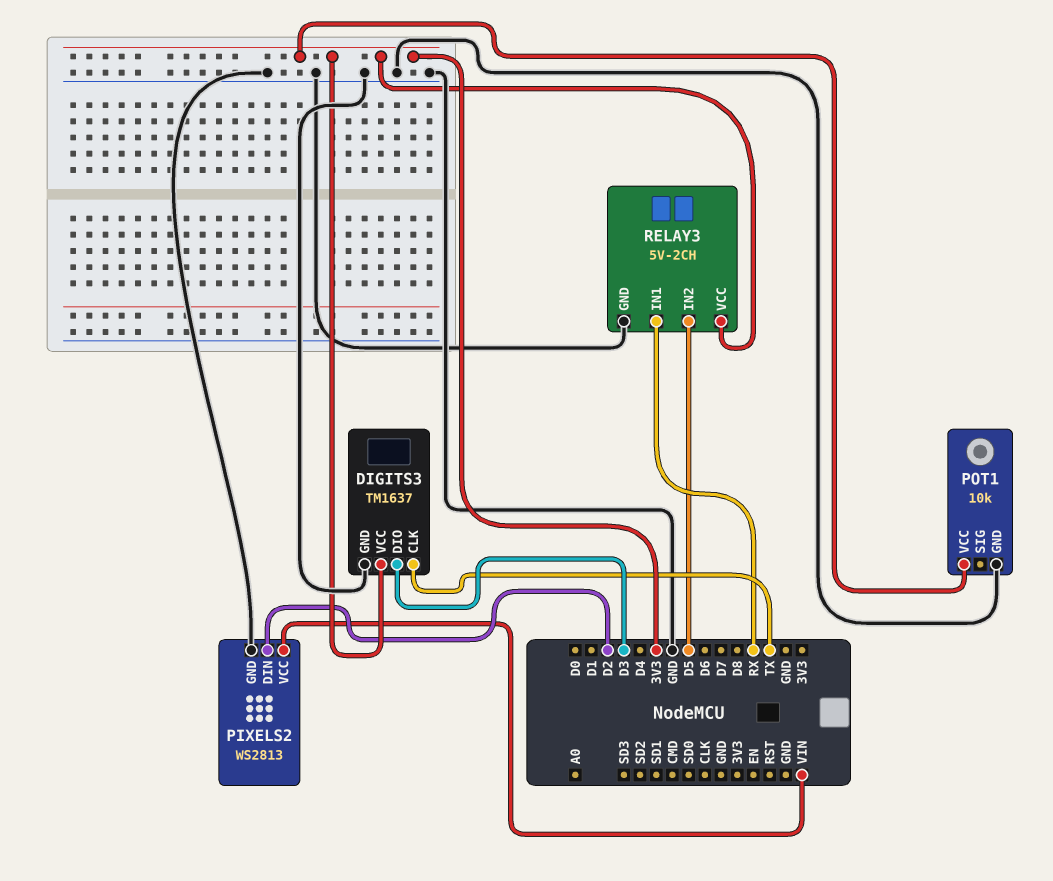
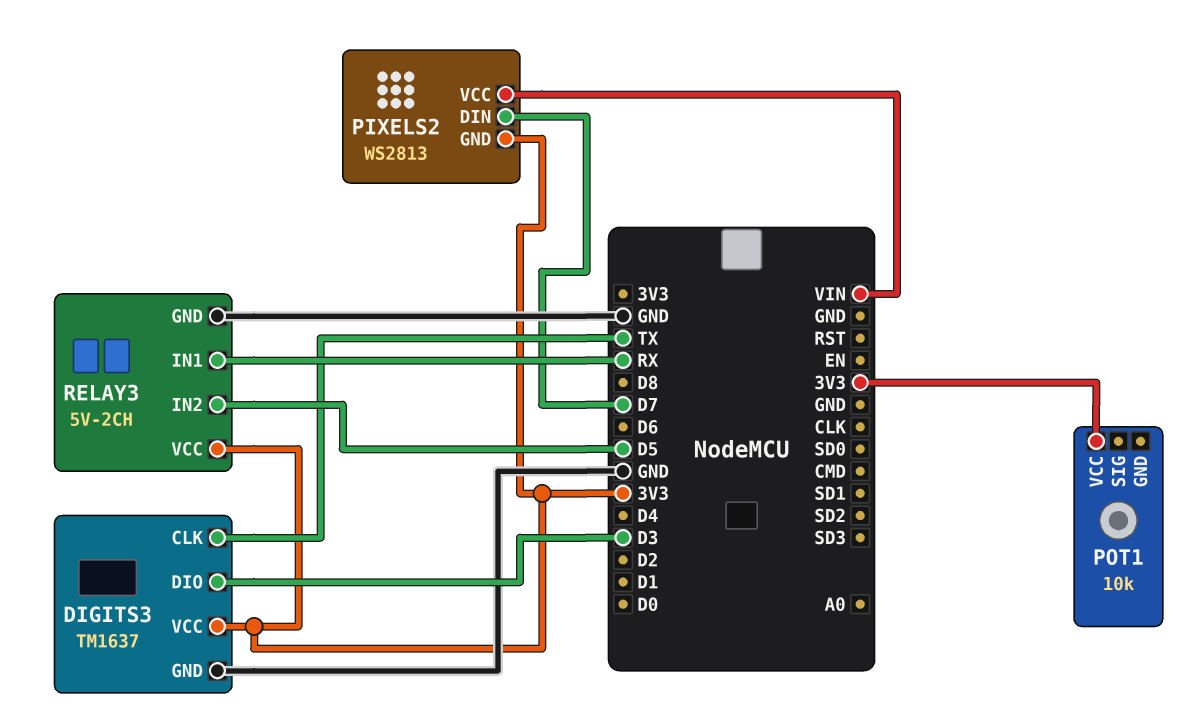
PIXELS2 pin DIN: D2 -> D7
PIXELS2 pin GND: GND -> 3V3
POT1 pin GND: GND -> none

